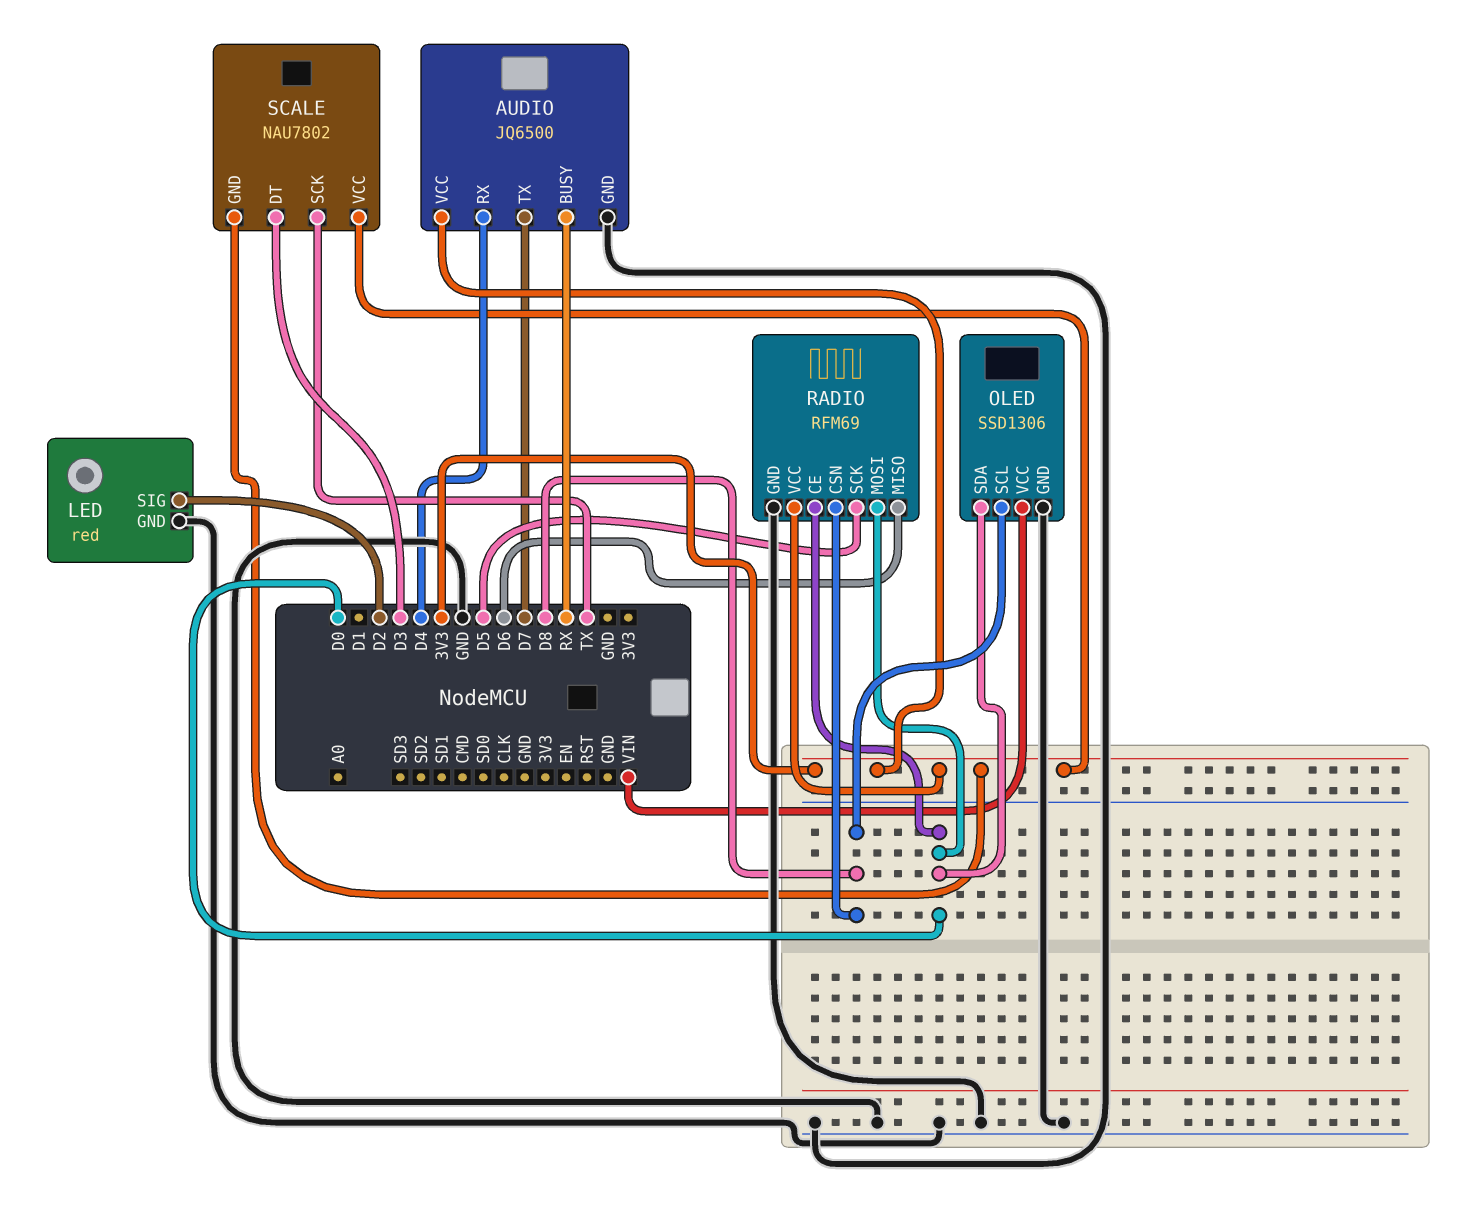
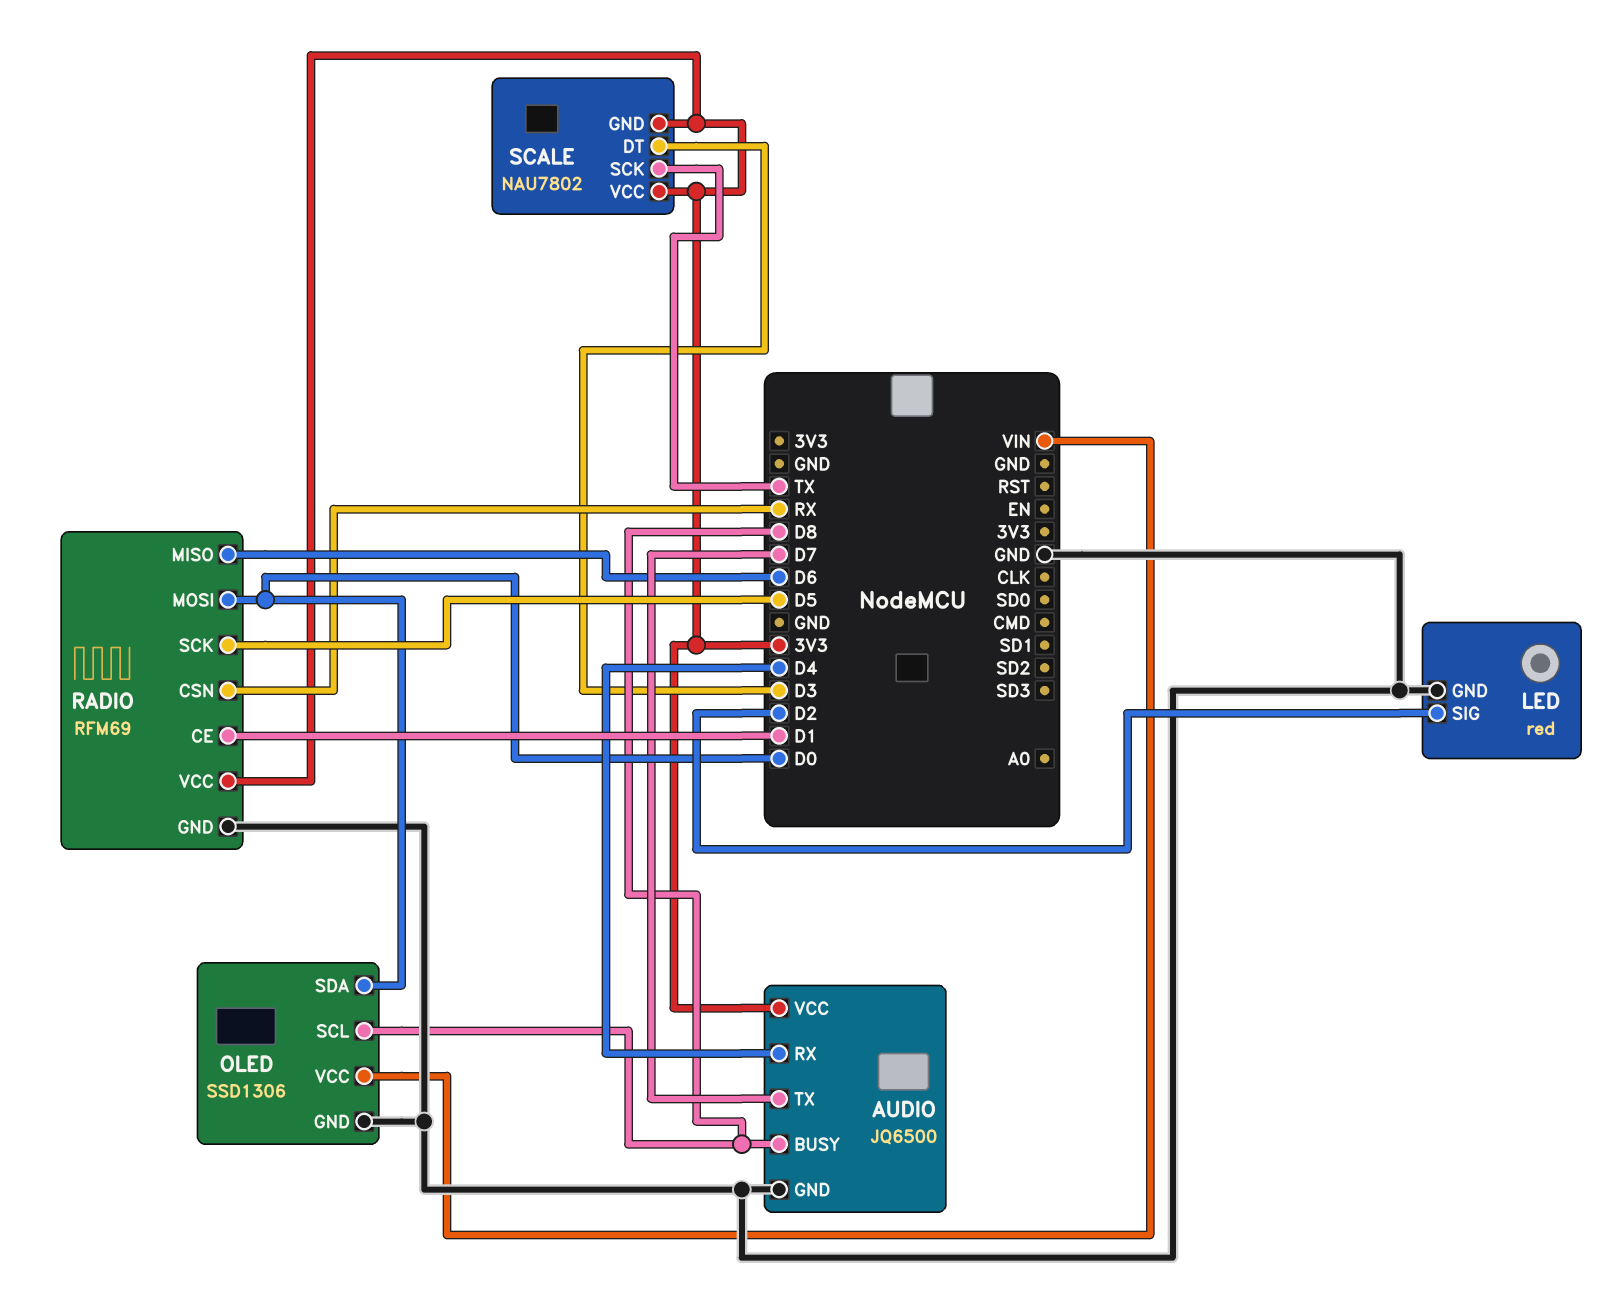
AUDIO pin BUSY: RX -> D8
RADIO pin CE: D0 -> D1
RADIO pin CSN: D8 -> RX

